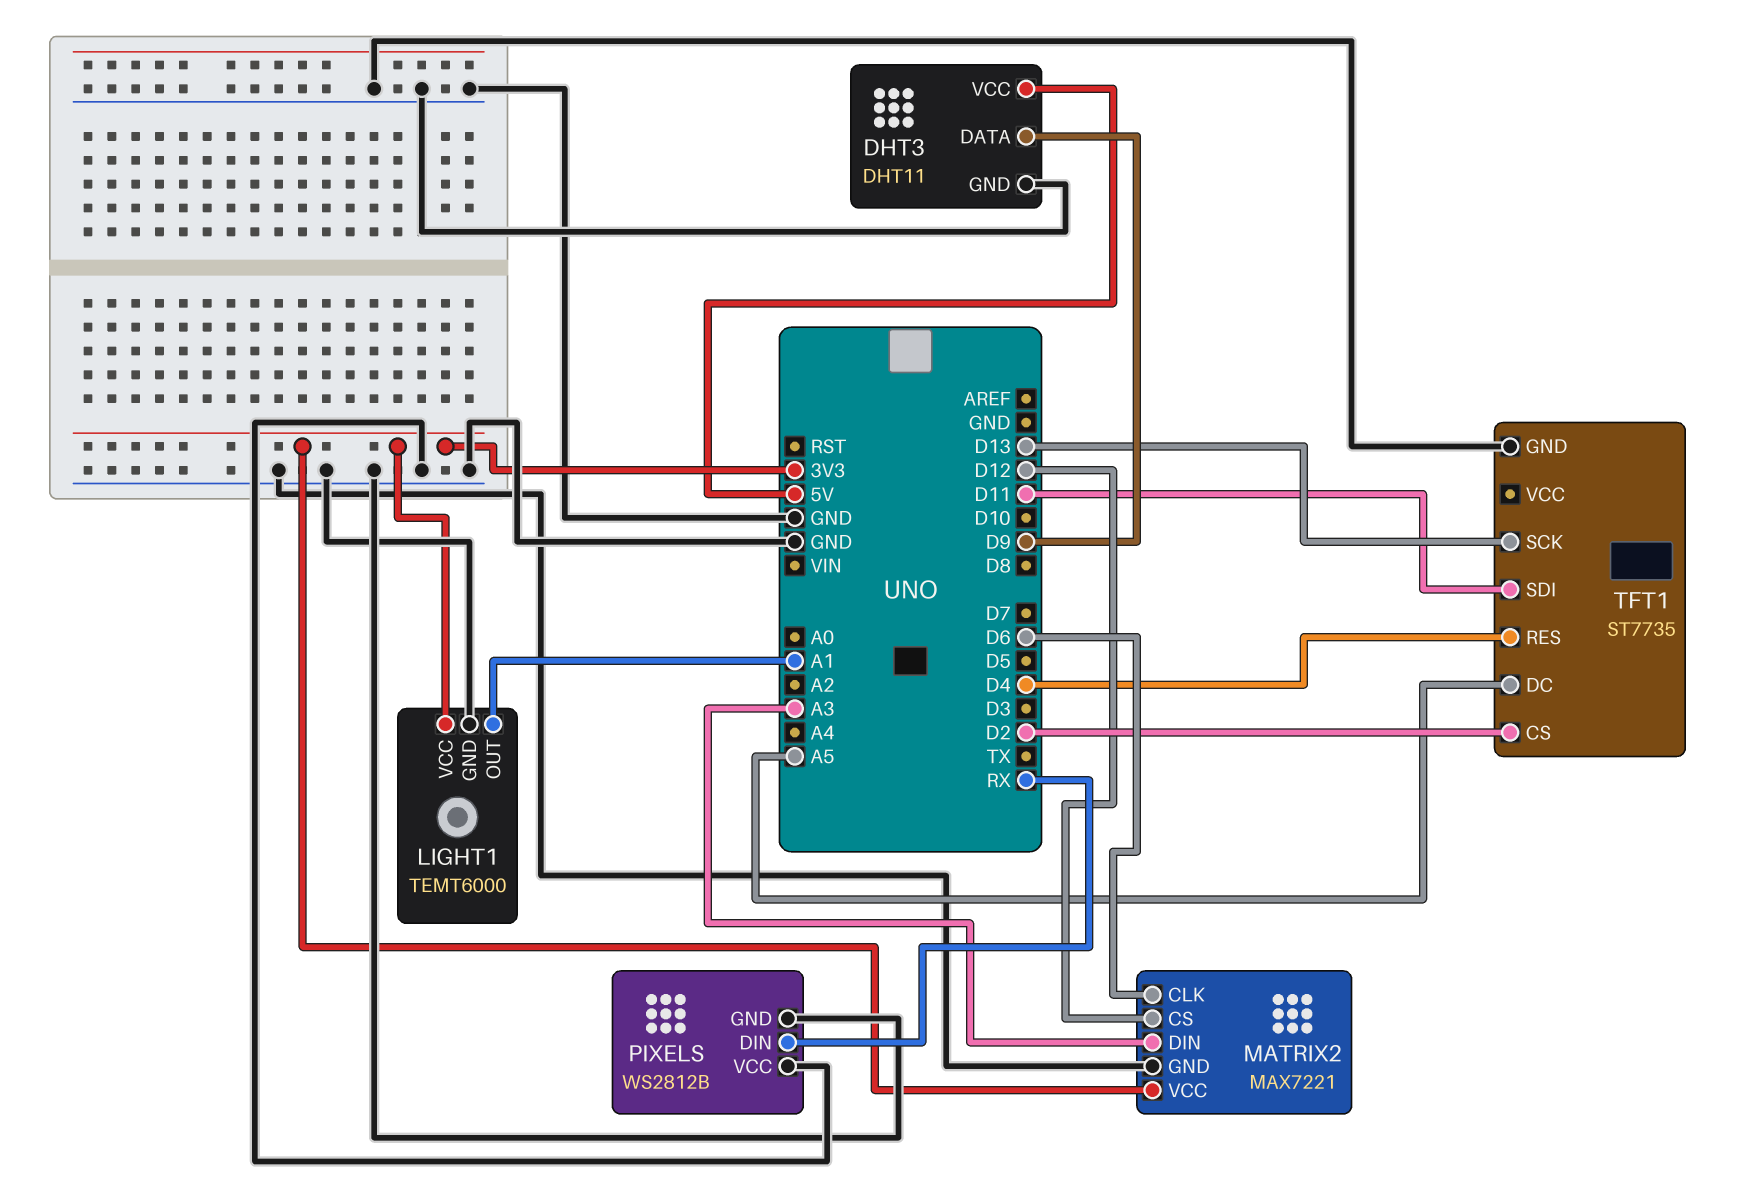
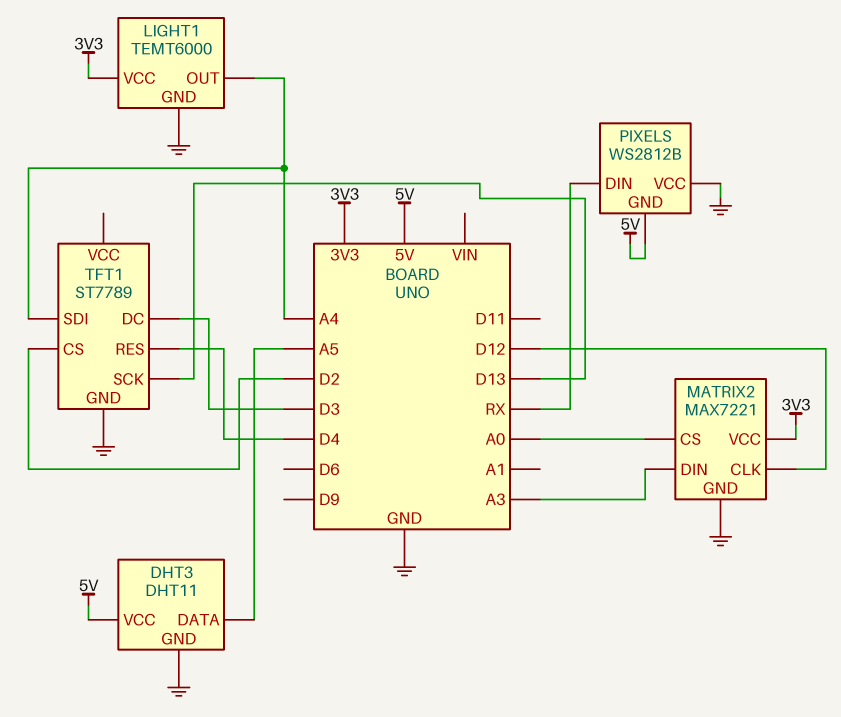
DHT3 pin DATA: D9 -> A5
LIGHT1 pin OUT: A1 -> A4
MATRIX2 pin CLK: D6 -> D12
MATRIX2 pin CS: D12 -> A0
PIXELS pin GND: GND -> 5V
TFT1: ST7735 -> ST7789
TFT1 pin DC: A5 -> D3
TFT1 pin SDI: D11 -> A4

